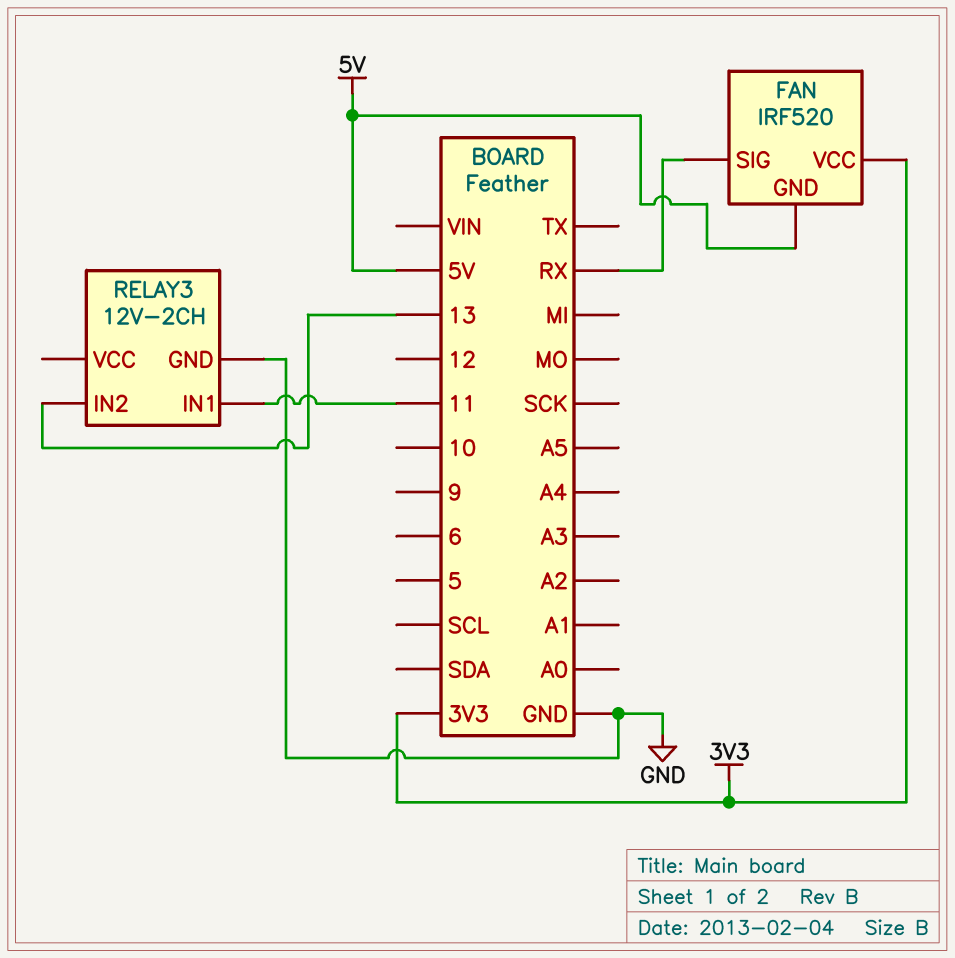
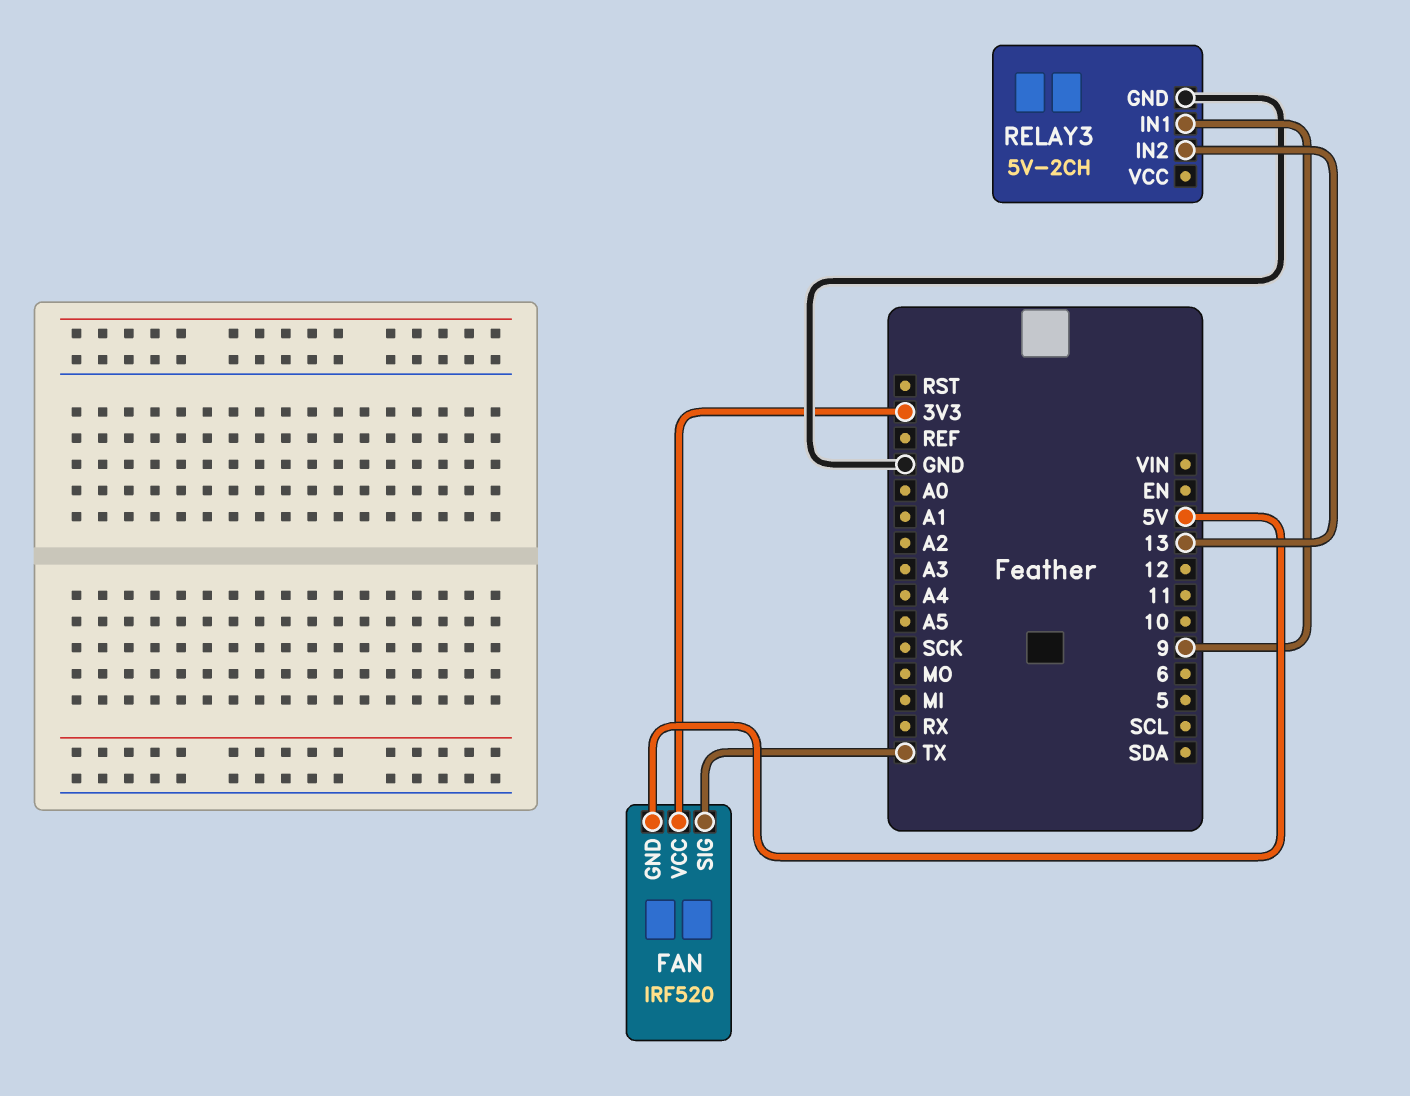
FAN pin SIG: RX -> TX
RELAY3: 12V-2CH -> 5V-2CH
RELAY3 pin IN1: 11 -> 9

